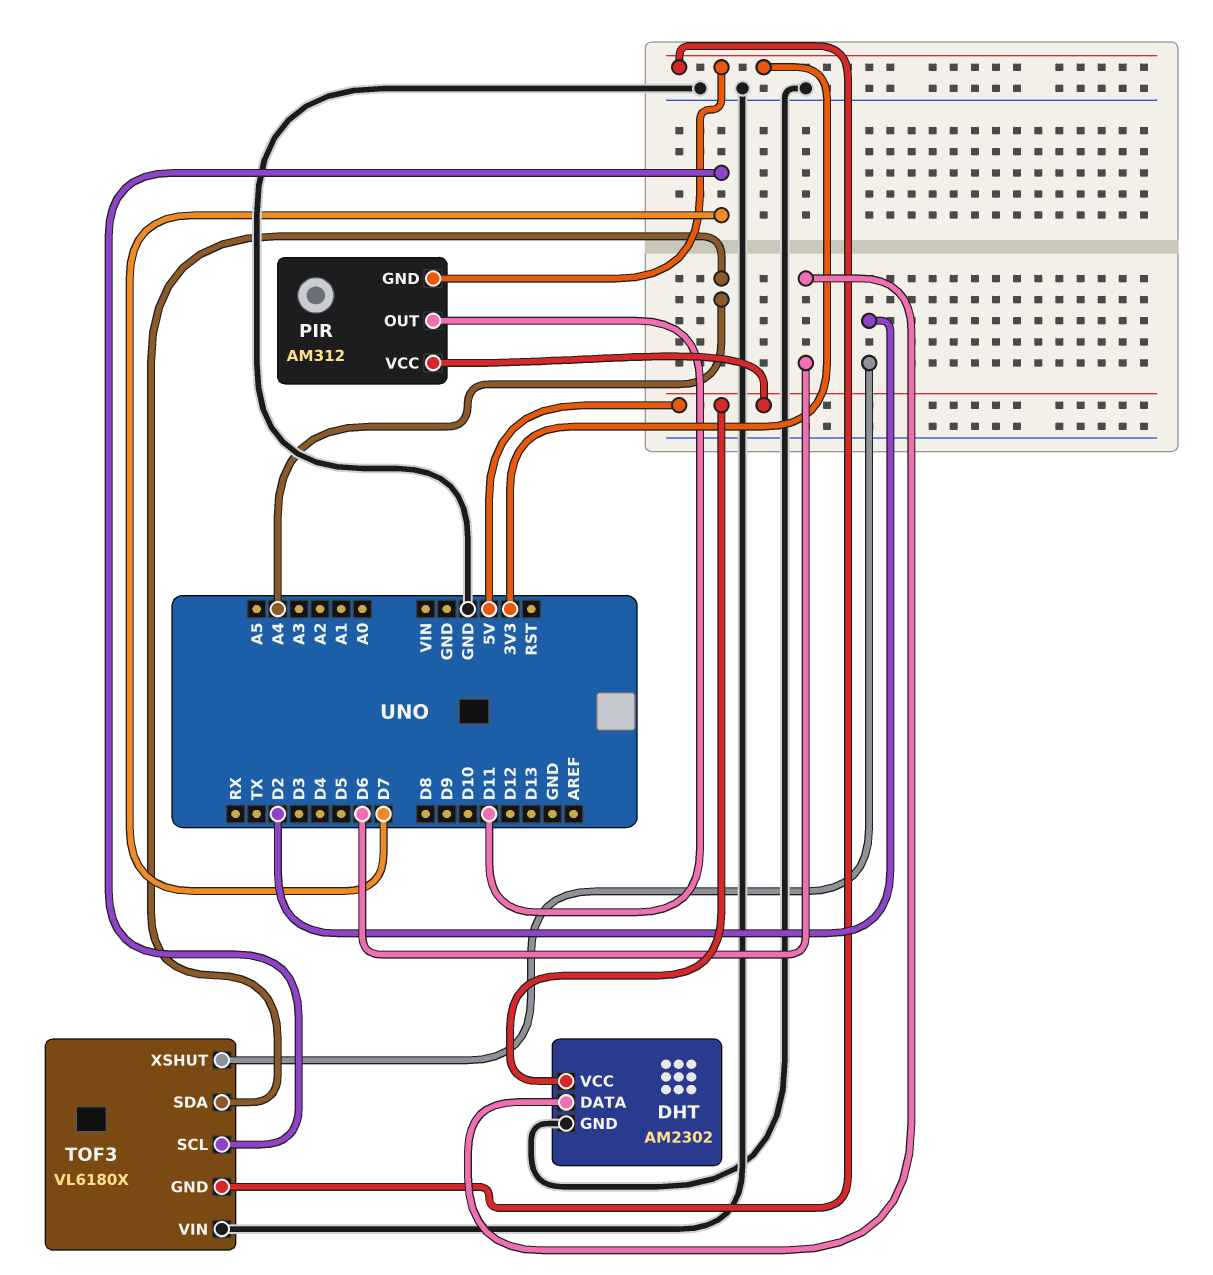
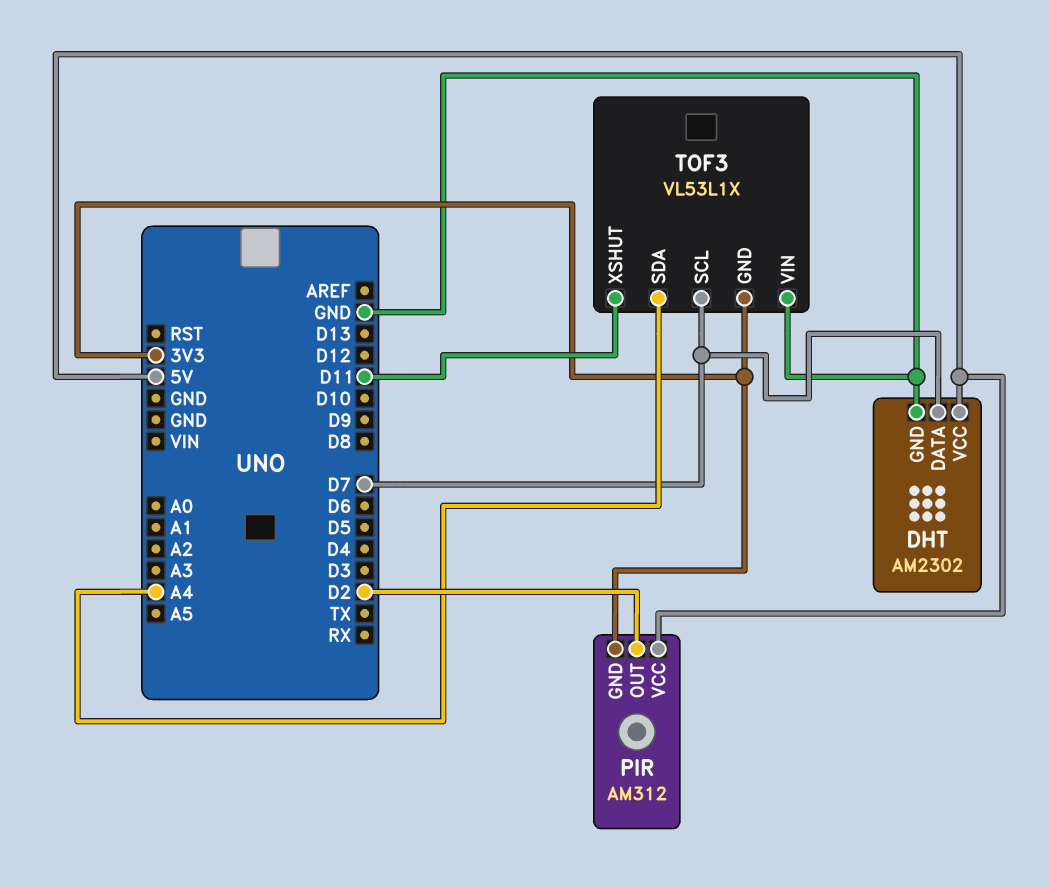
DHT pin DATA: D6 -> D7
PIR pin OUT: D11 -> D2
TOF3: VL6180X -> VL53L1X
TOF3 pin XSHUT: D2 -> D11

